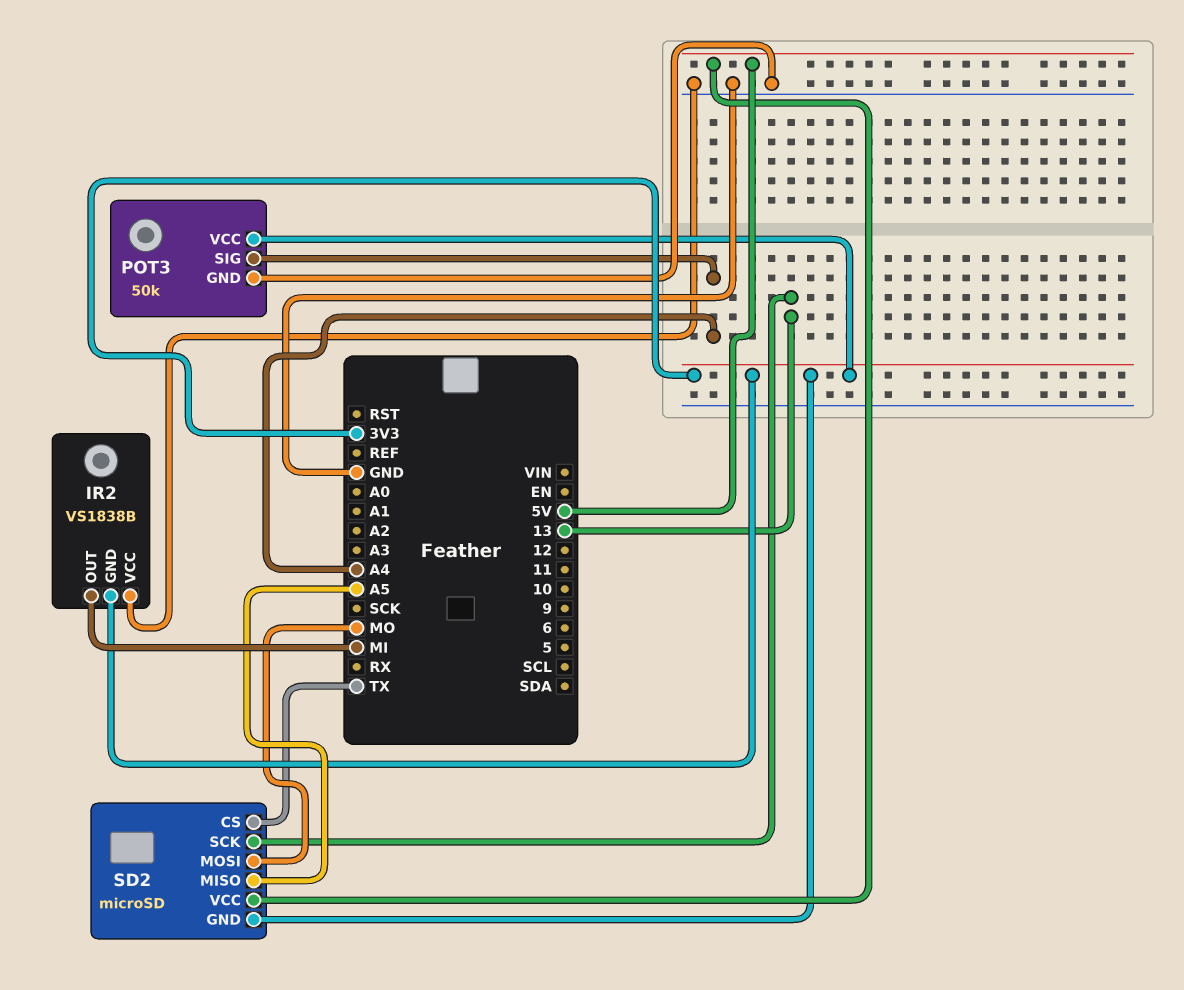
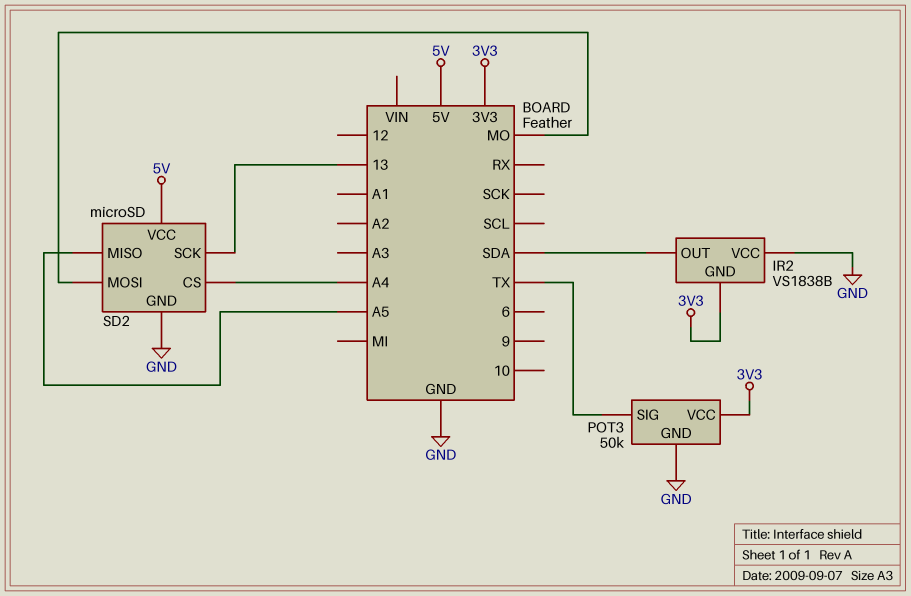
IR2 pin OUT: MI -> SDA
POT3 pin SIG: A4 -> TX
SD2 pin CS: TX -> A4
SD2 pin GND: 3V3 -> GND

